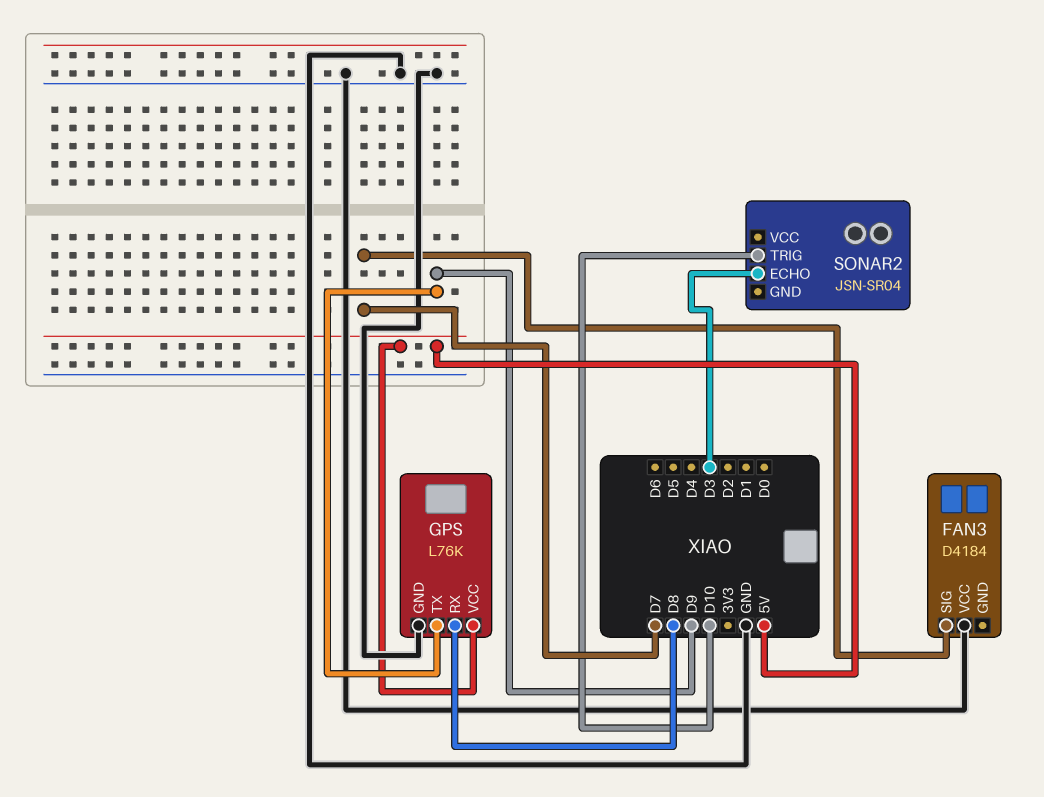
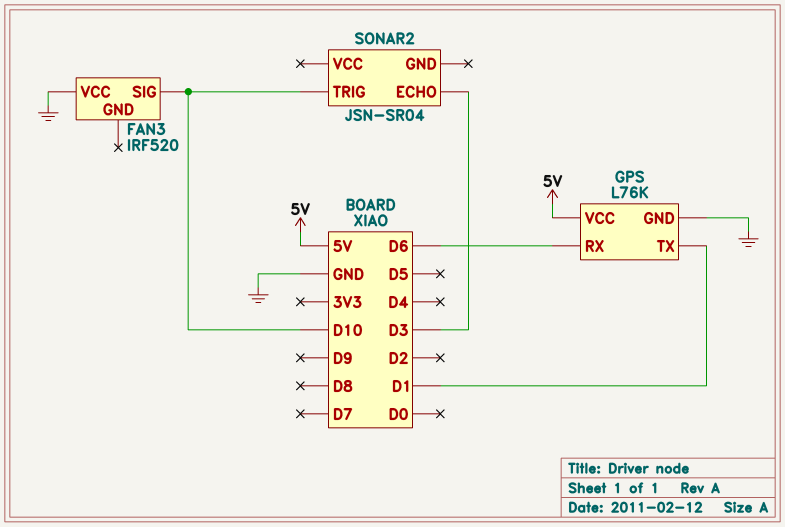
FAN3: D4184 -> IRF520
FAN3 pin SIG: D7 -> D10
GPS pin RX: D8 -> D6
GPS pin TX: D9 -> D1

